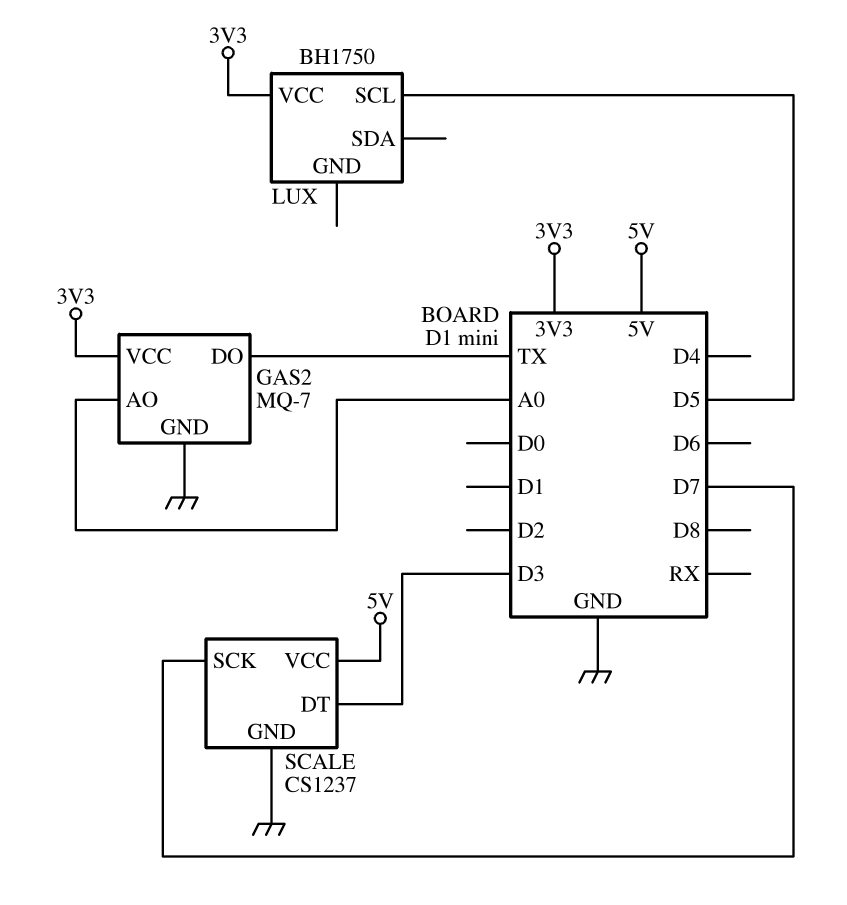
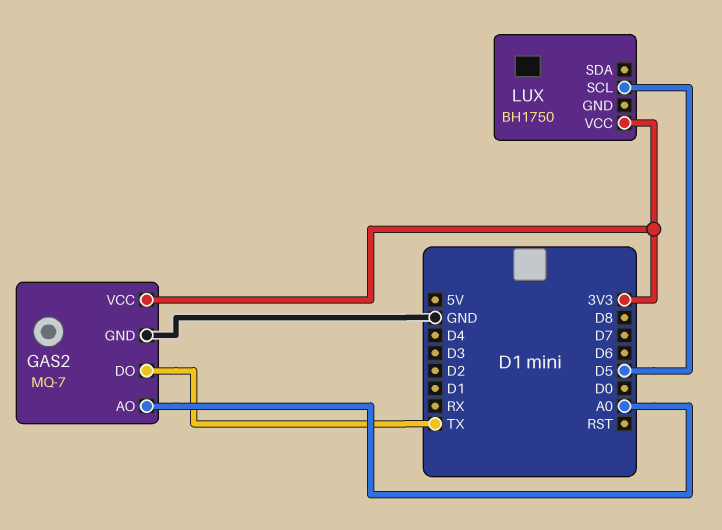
SCALE: CS1237 -> none
SCALE pin DT: D3 -> none
SCALE pin GND: GND -> none
SCALE pin SCK: D7 -> none
SCALE pin VCC: 5V -> none

